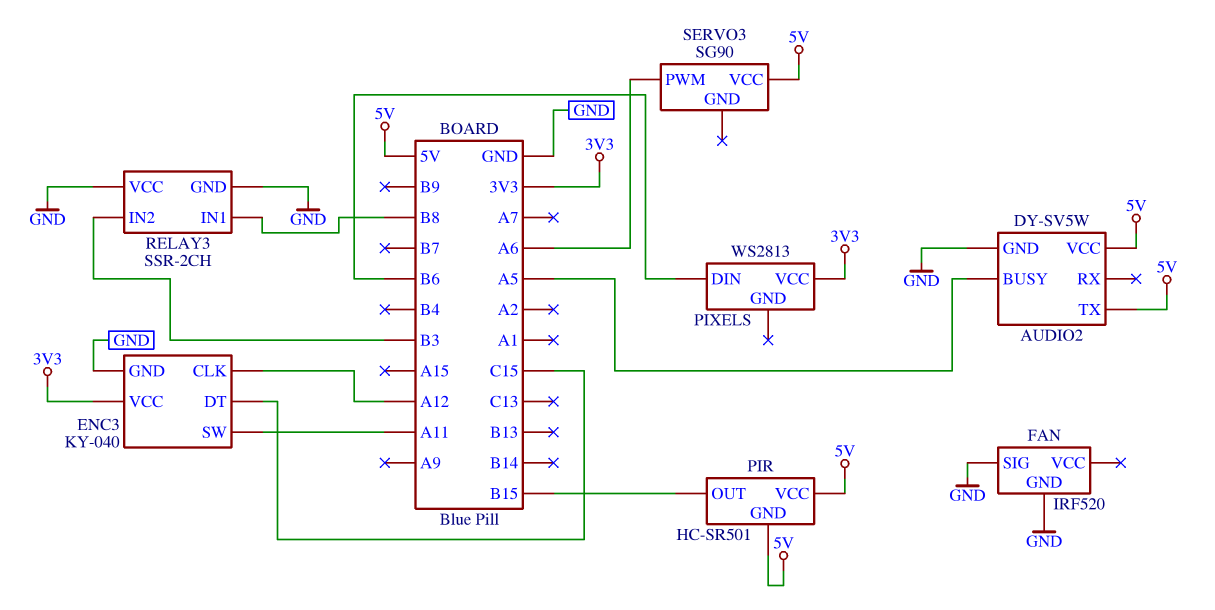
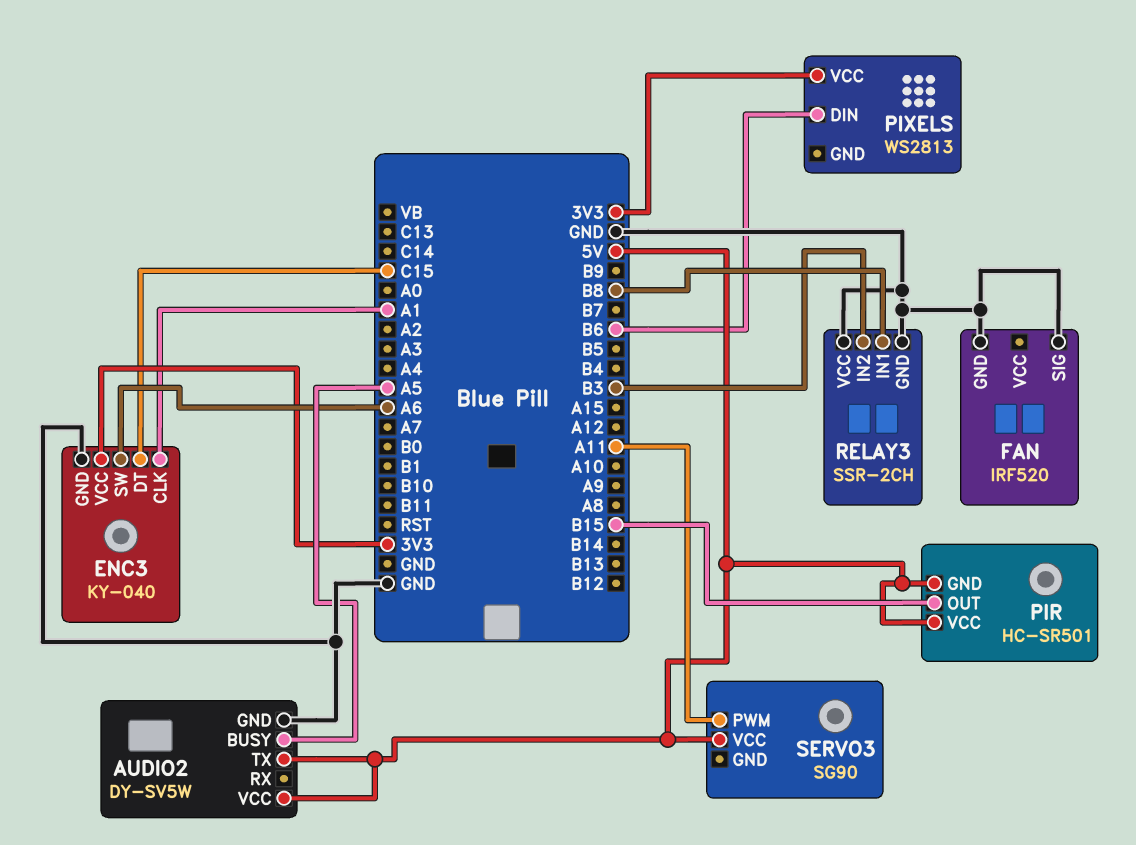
ENC3 pin CLK: A12 -> A1
ENC3 pin SW: A11 -> A6
SERVO3 pin PWM: A6 -> A11

